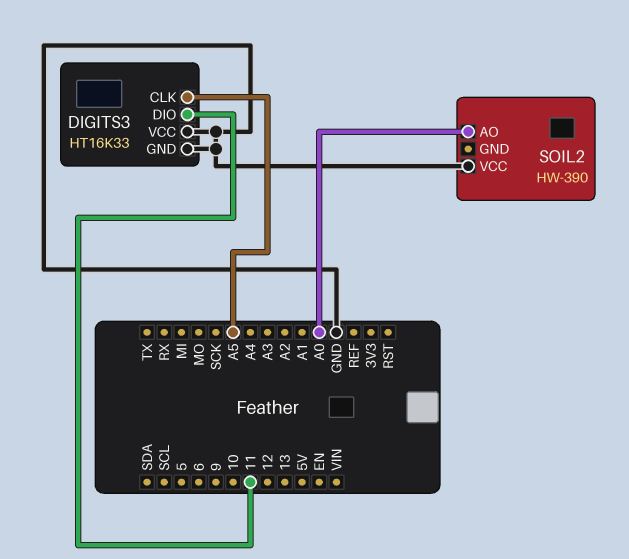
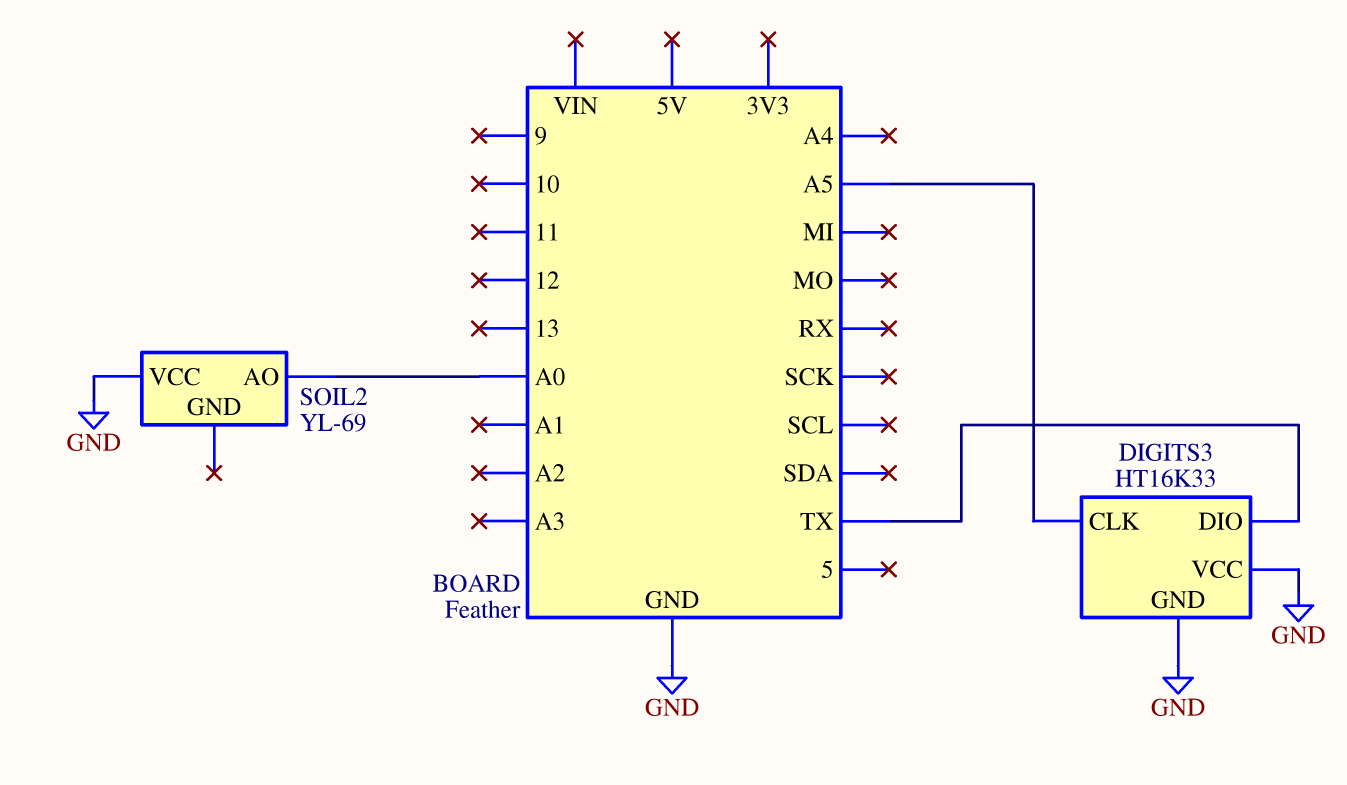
DIGITS3 pin DIO: 11 -> TX
SOIL2: HW-390 -> YL-69

